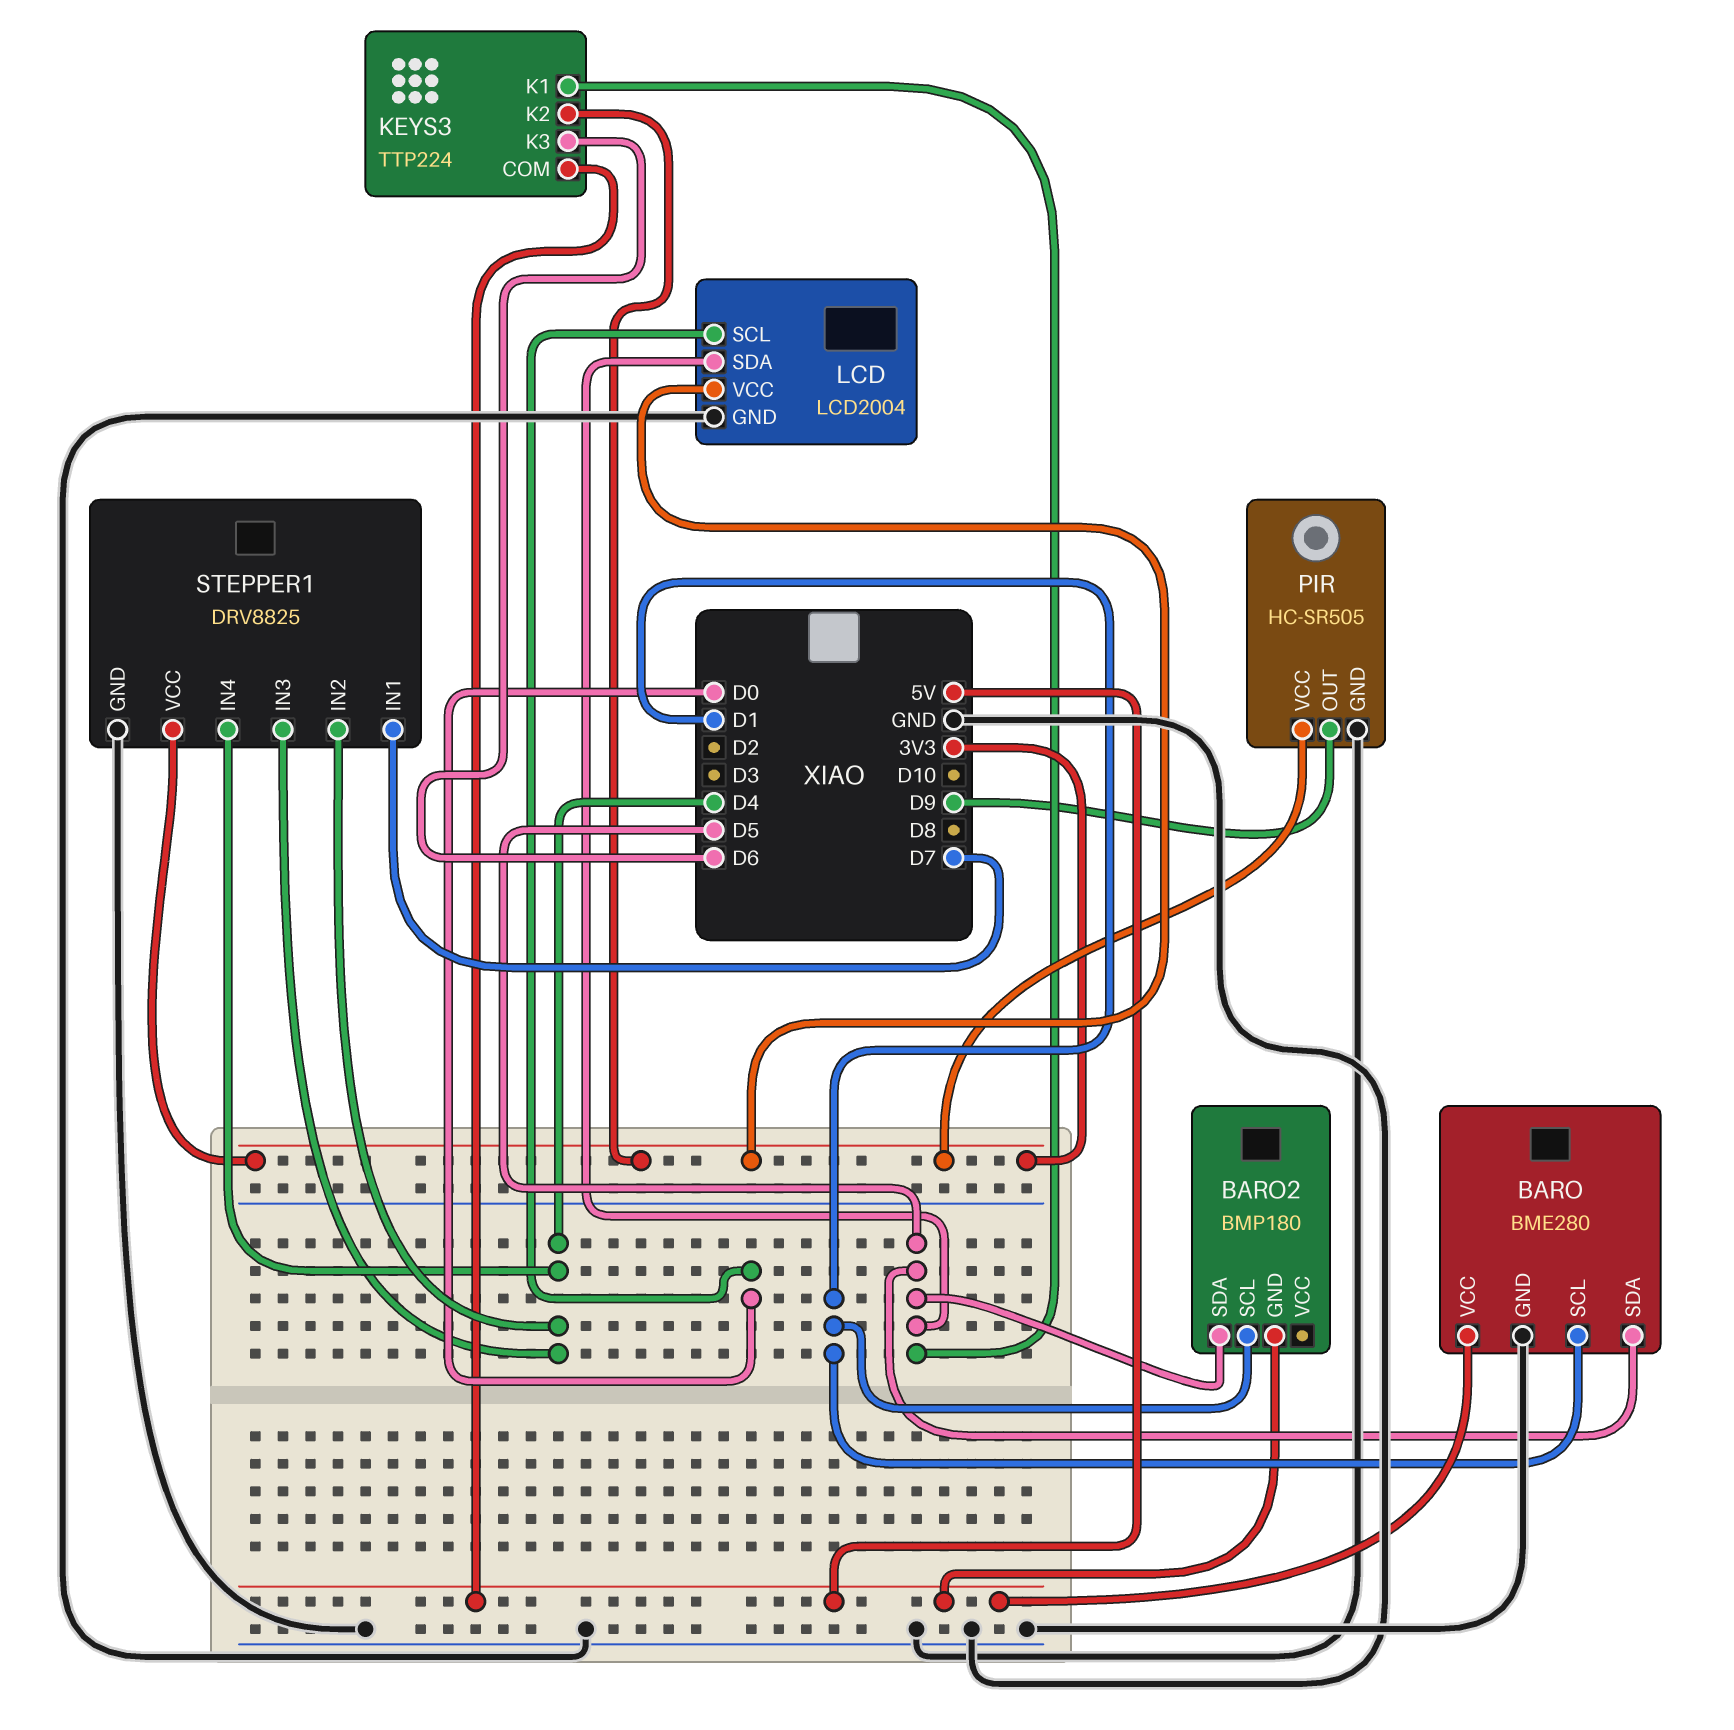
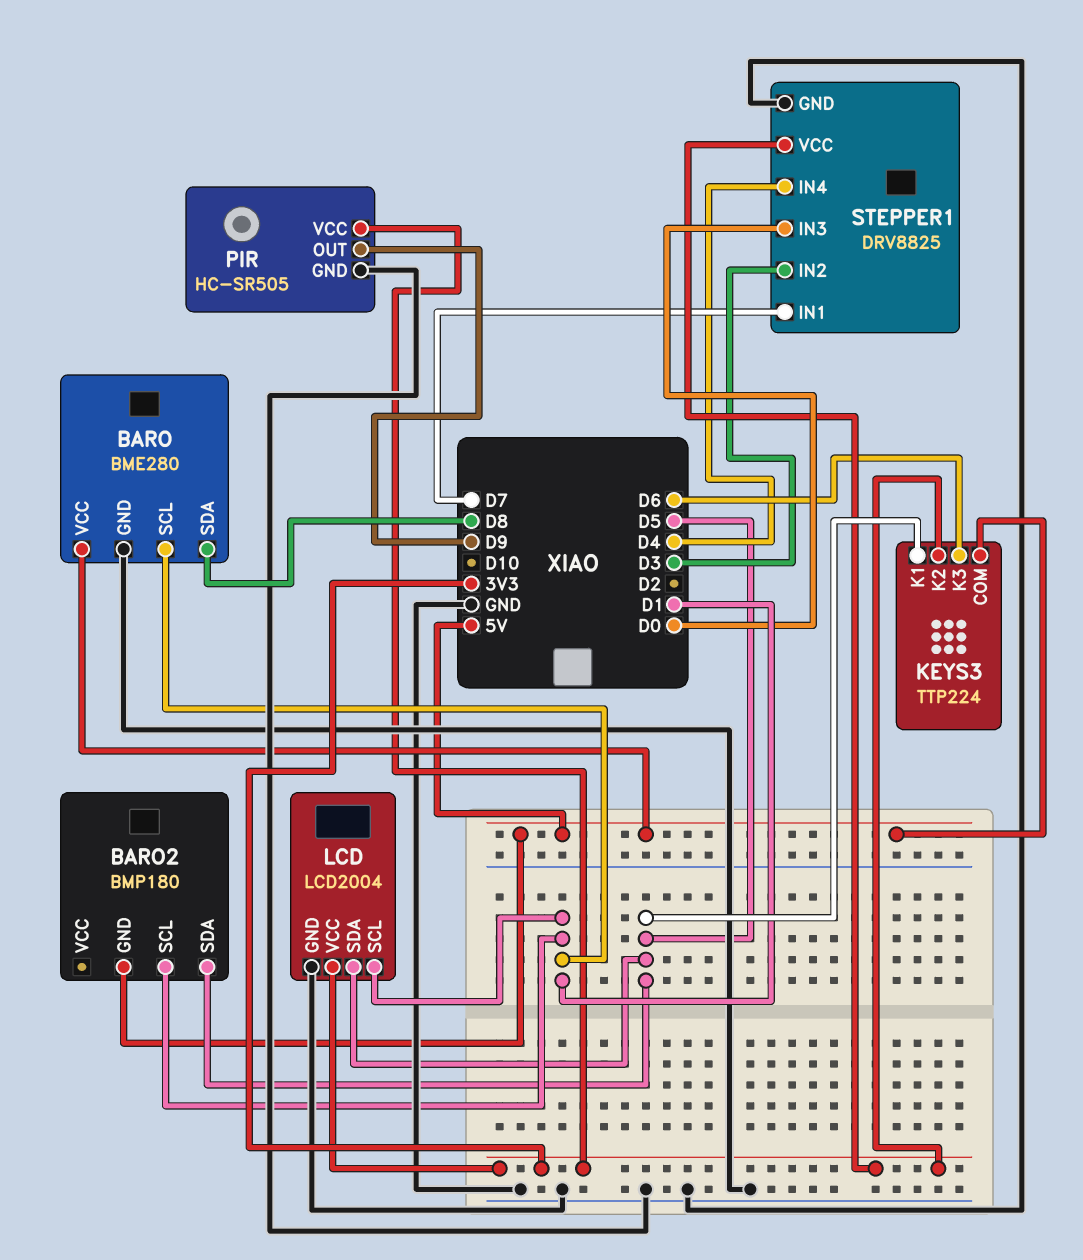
BARO pin SDA: D5 -> D8
LCD pin SCL: D0 -> D1
STEPPER1 pin IN2: D4 -> D3
STEPPER1 pin IN3: D4 -> D0

